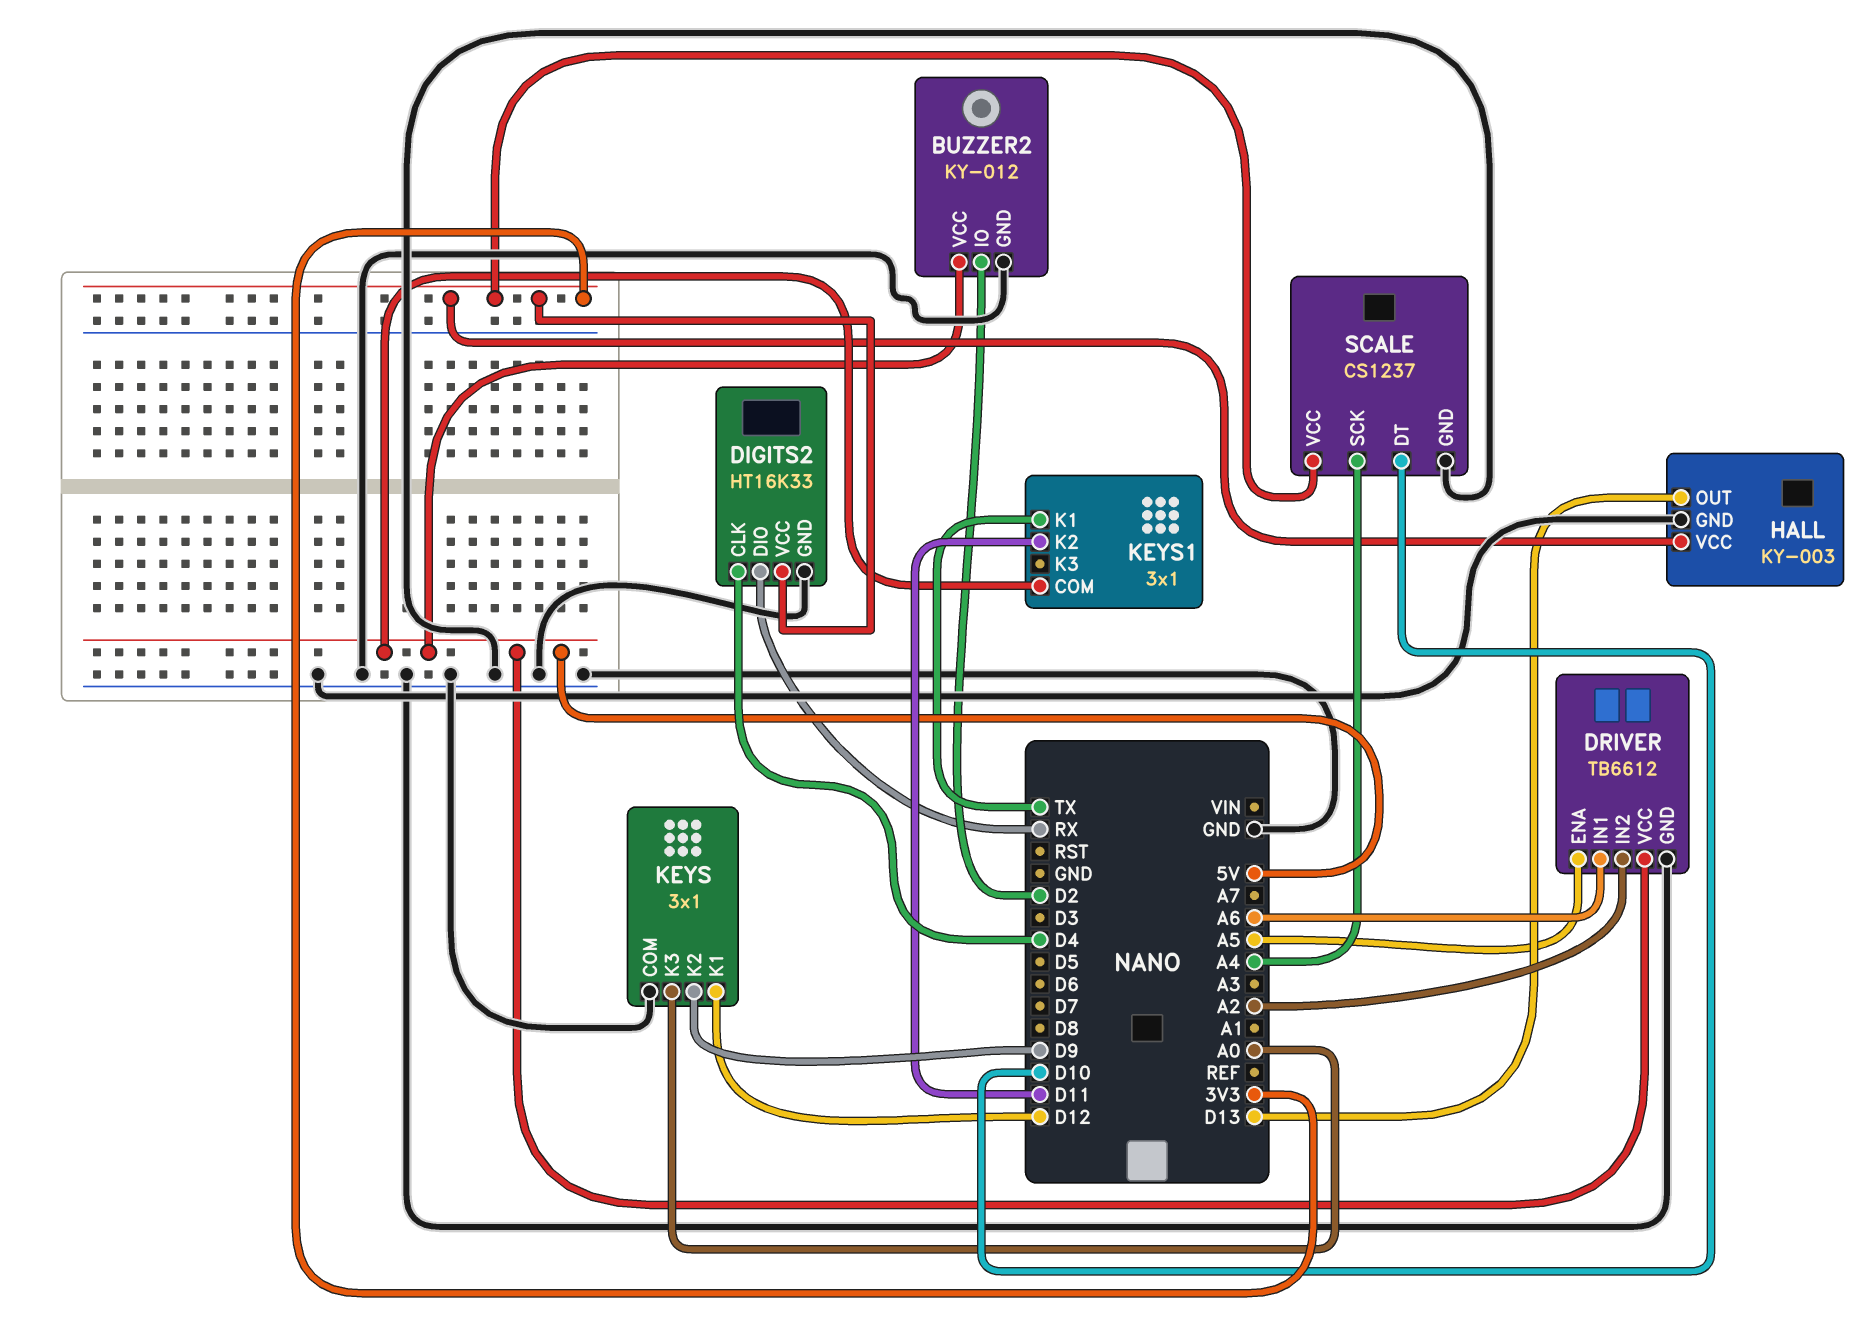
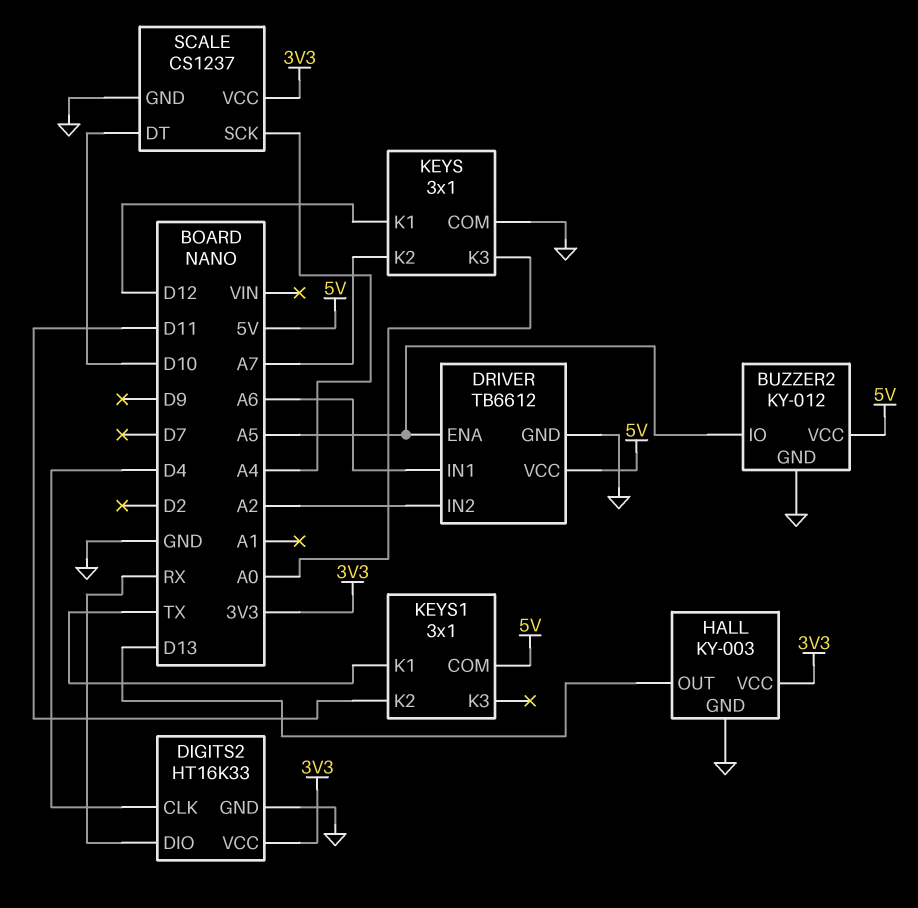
BUZZER2 pin IO: D2 -> A5
KEYS pin K2: D9 -> A7

